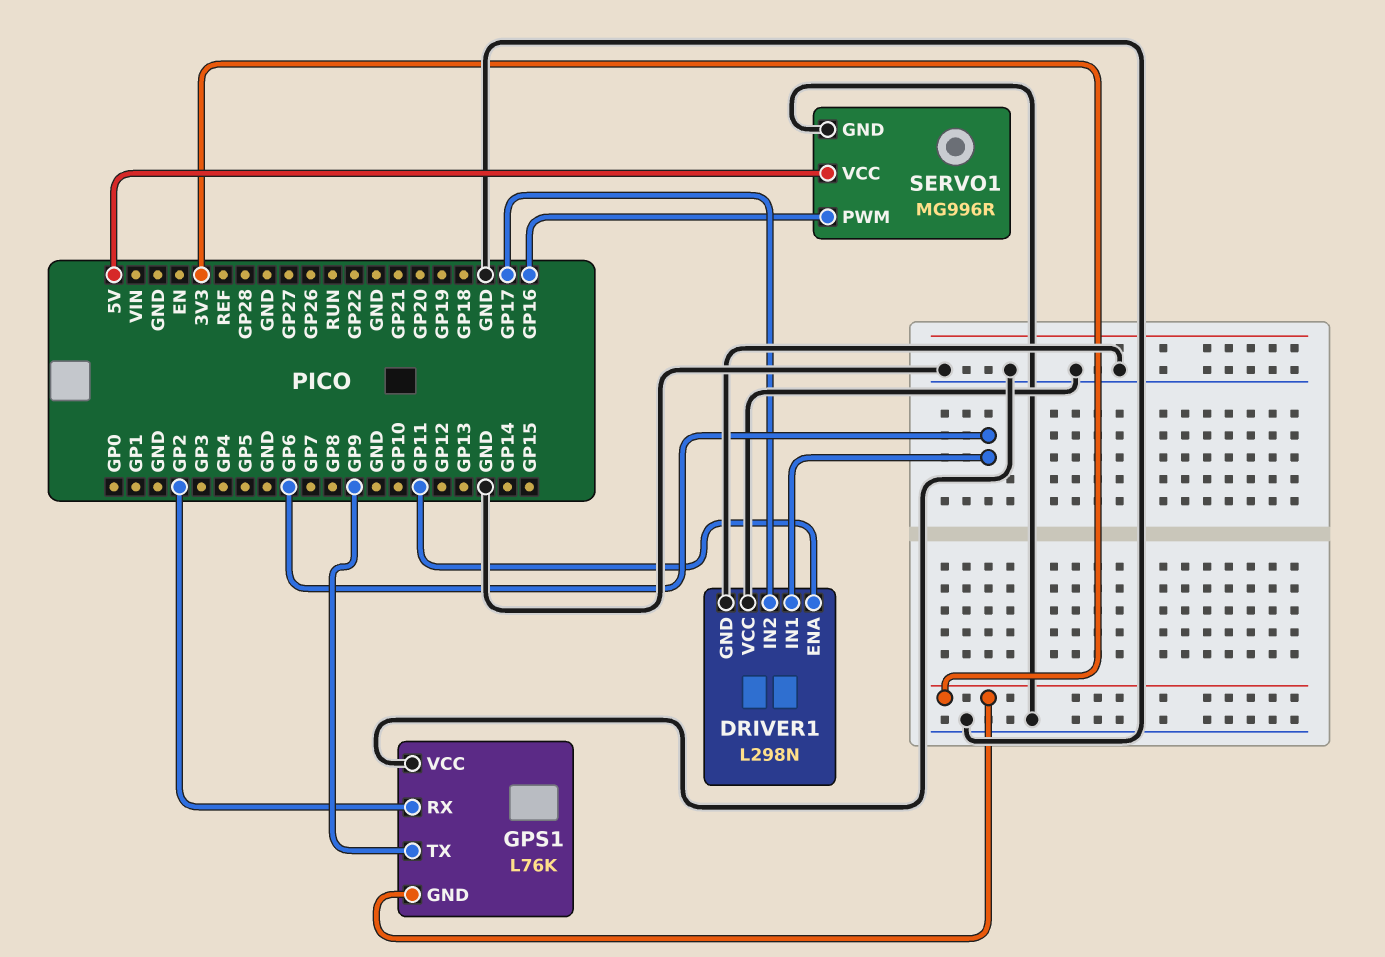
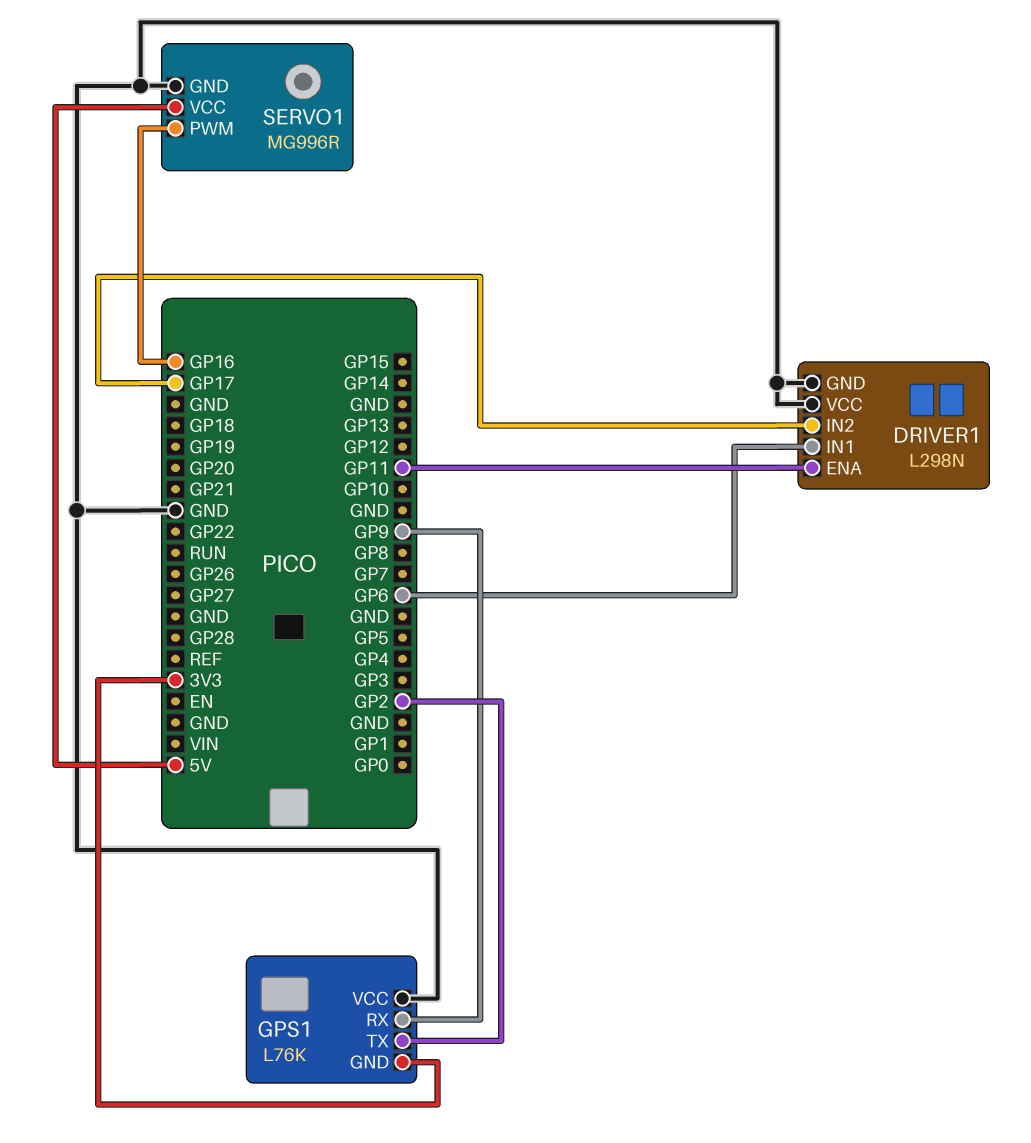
GPS1 pin RX: GP2 -> GP9
GPS1 pin TX: GP9 -> GP2

